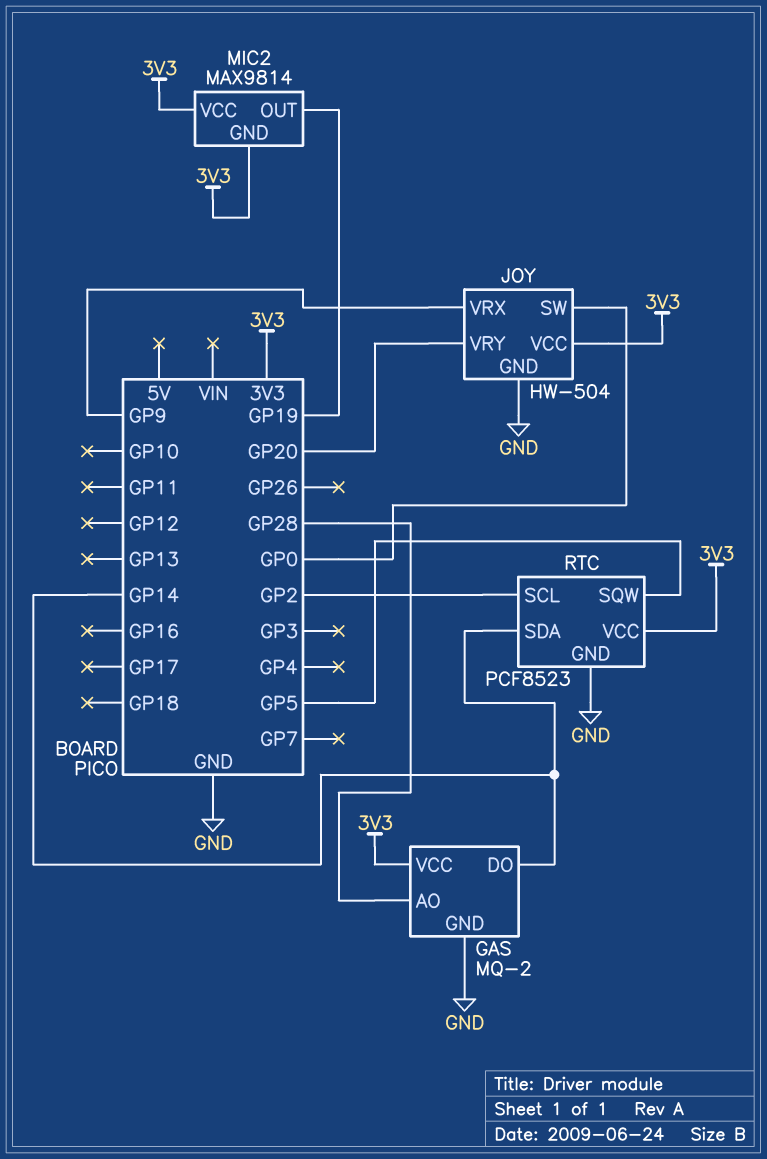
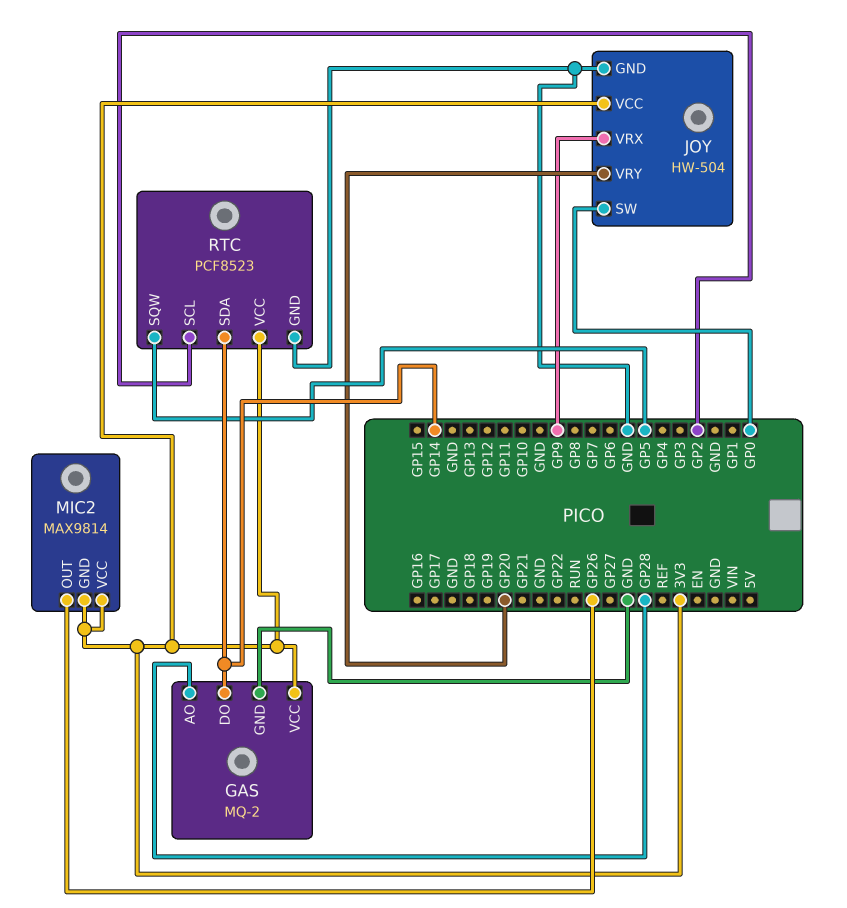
MIC2 pin OUT: GP19 -> GP26

